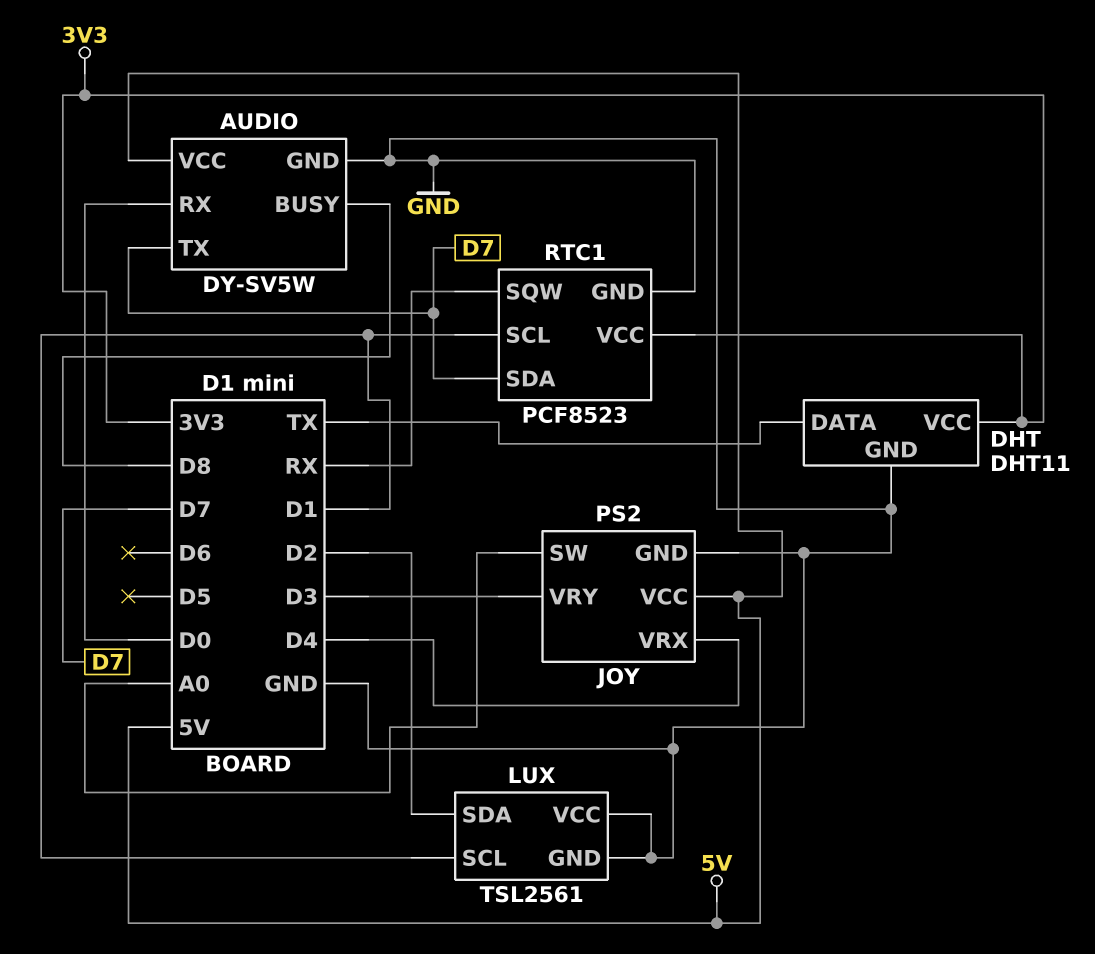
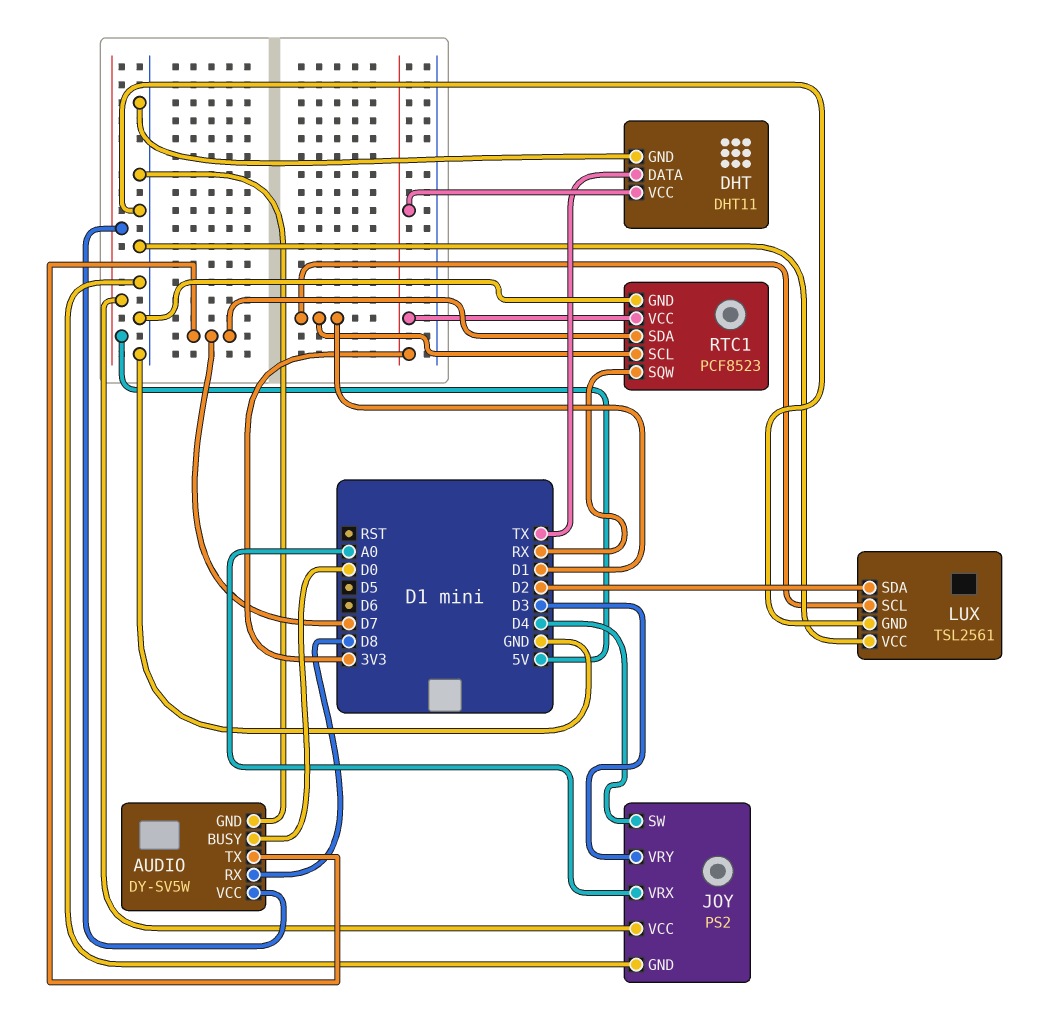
AUDIO pin BUSY: D8 -> D0
AUDIO pin RX: D0 -> D8
JOY pin SW: A0 -> D4
JOY pin VRX: D4 -> A0

